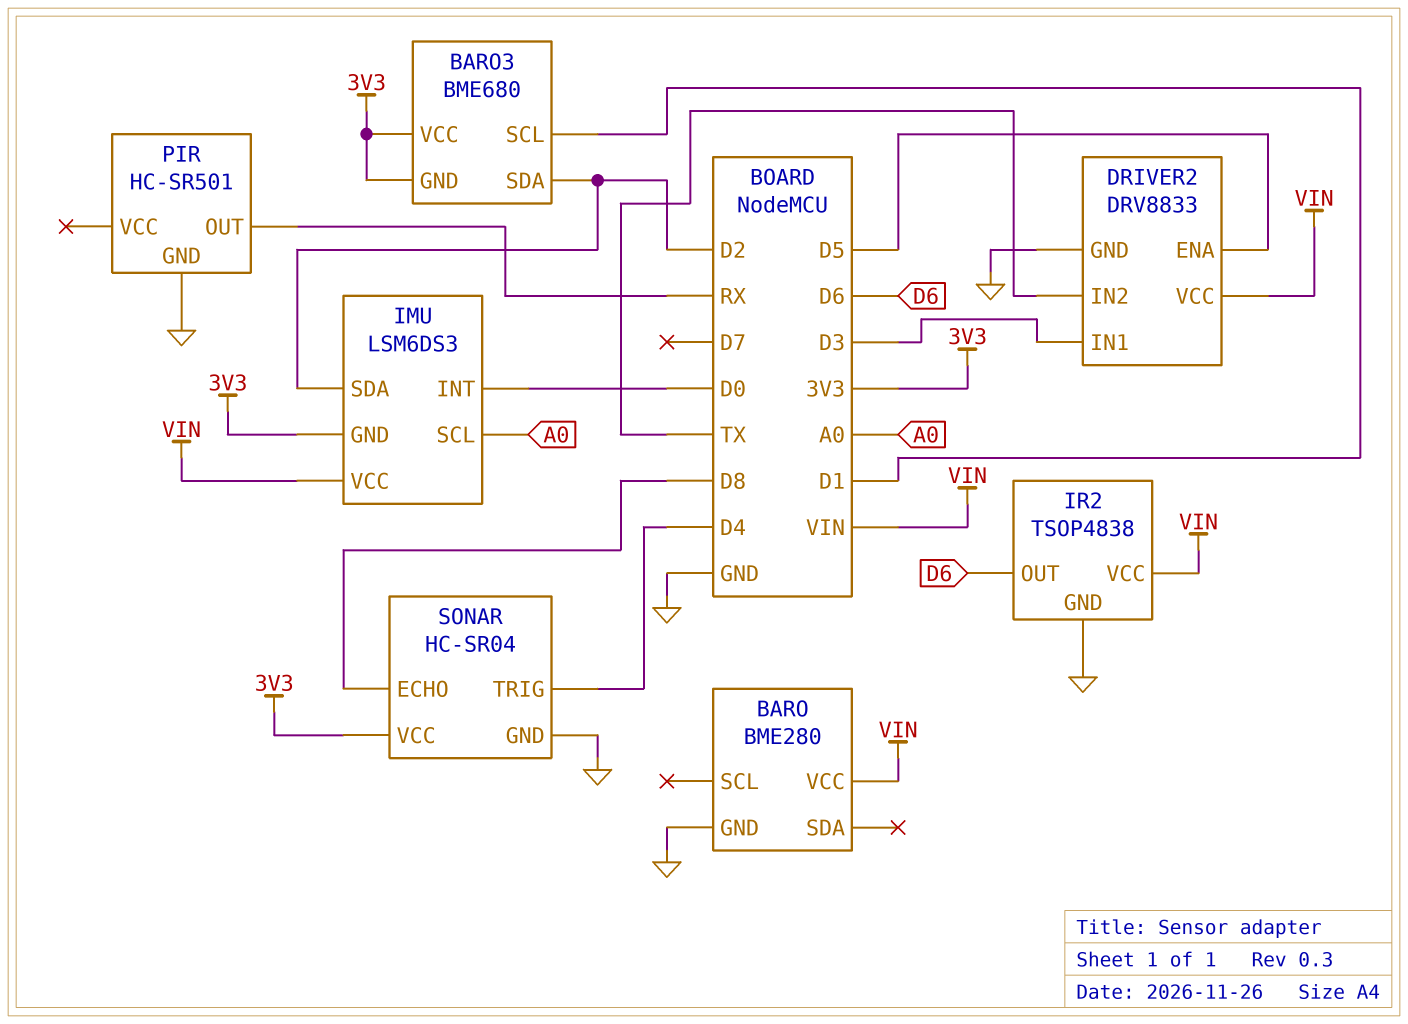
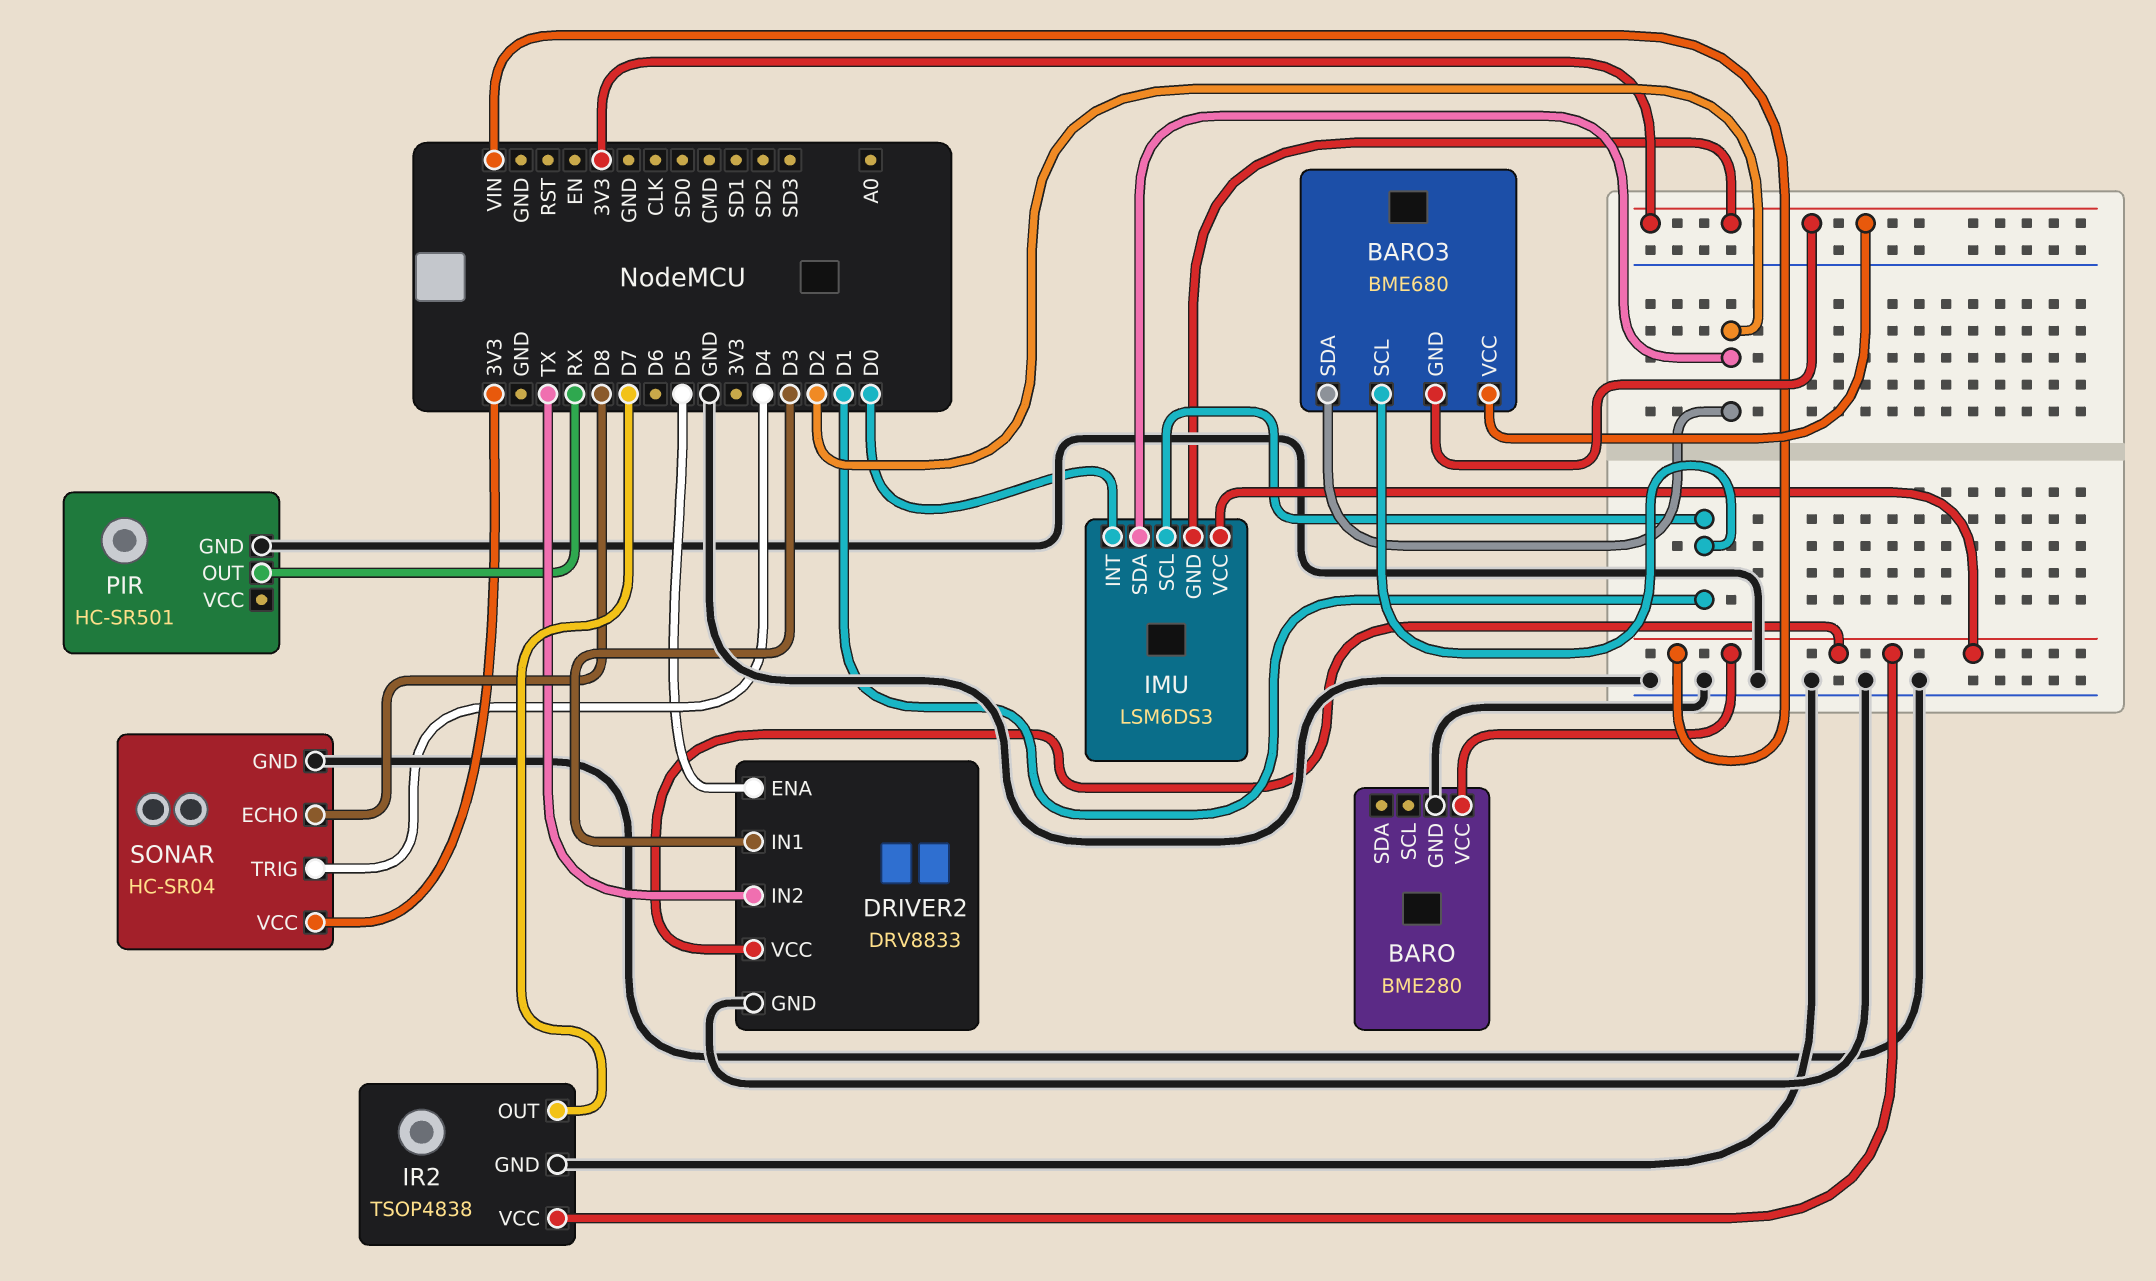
IMU pin SCL: A0 -> D1
IR2 pin OUT: D6 -> D7

